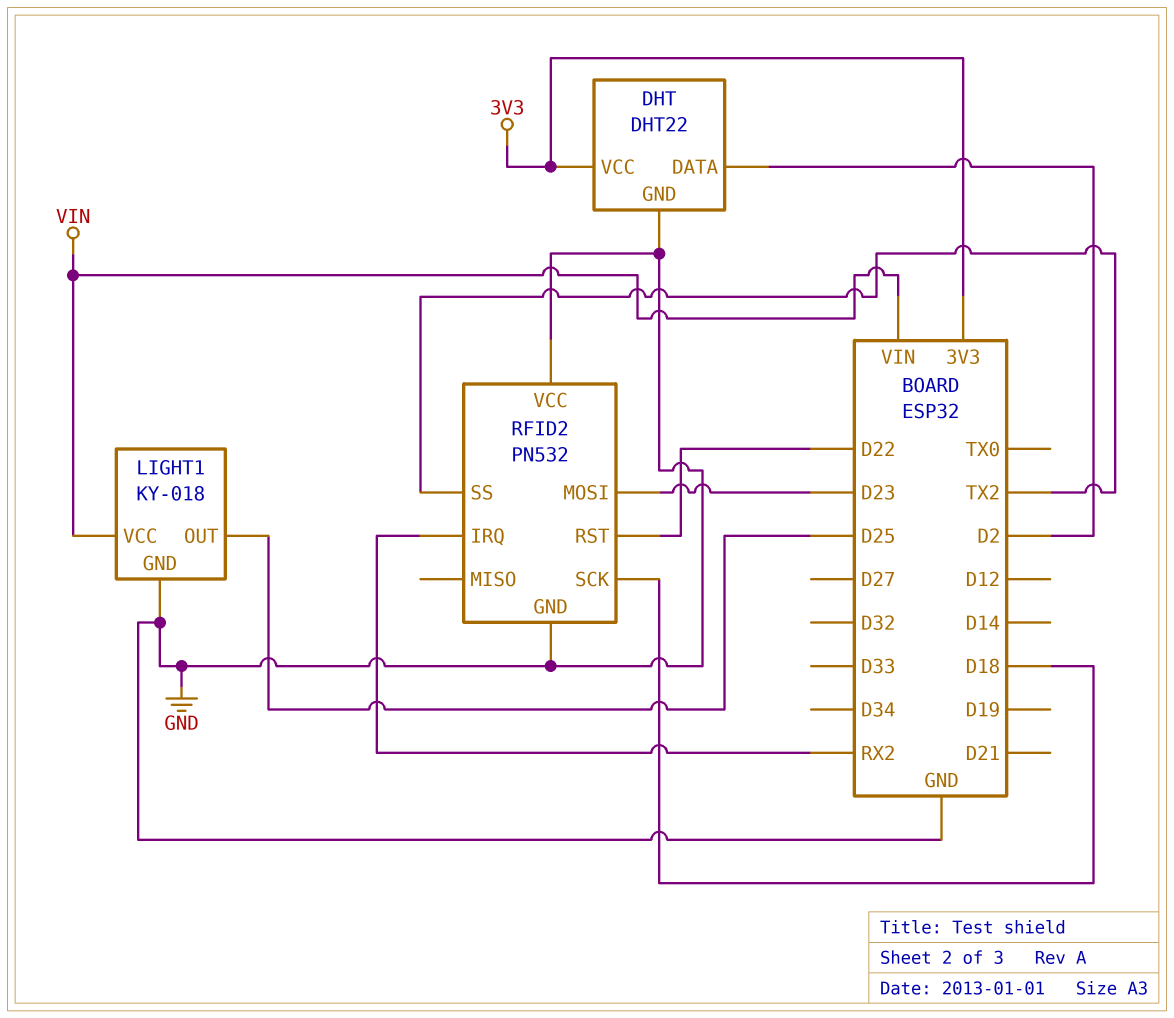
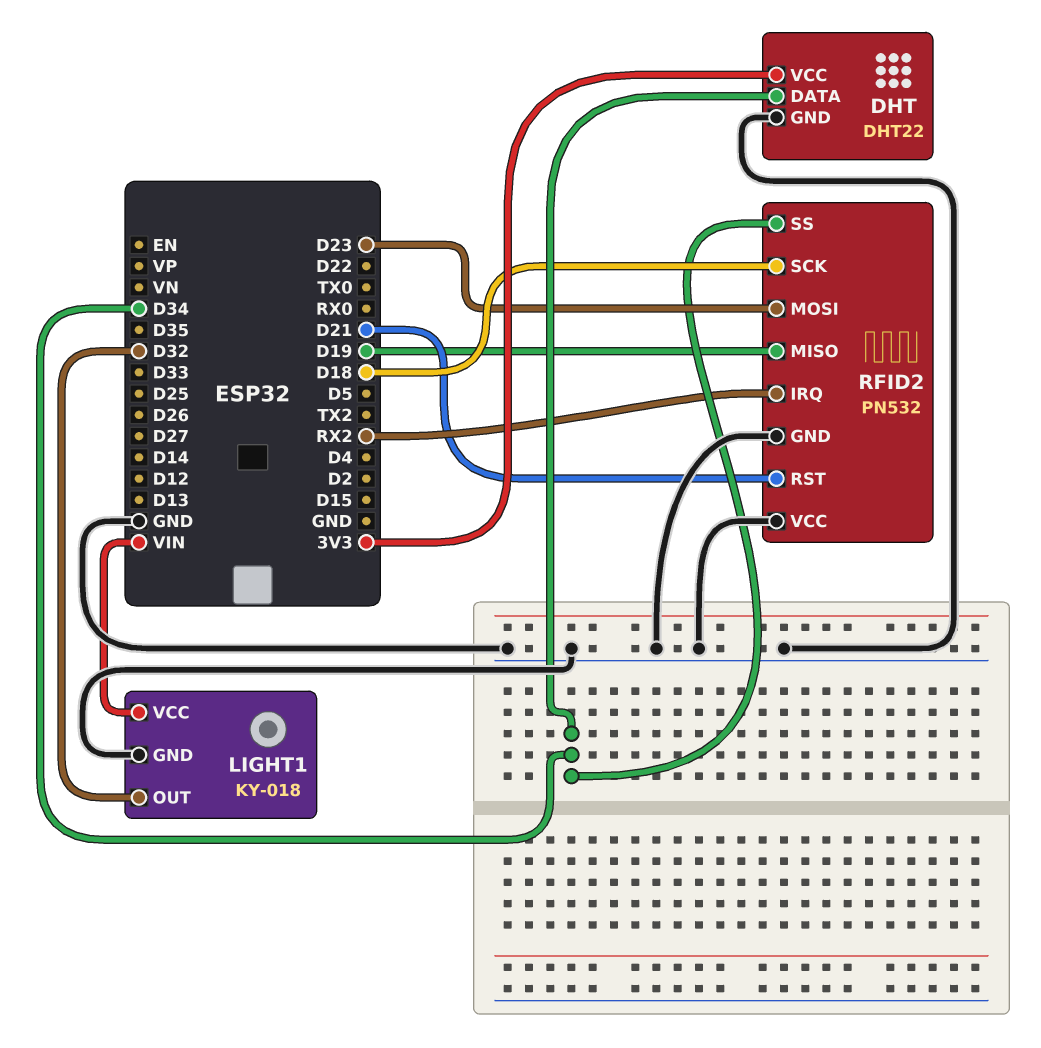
DHT pin DATA: D2 -> D34
LIGHT1 pin OUT: D25 -> D32
RFID2 pin MISO: none -> D19
RFID2 pin RST: D22 -> D21
RFID2 pin SS: TX2 -> D34

